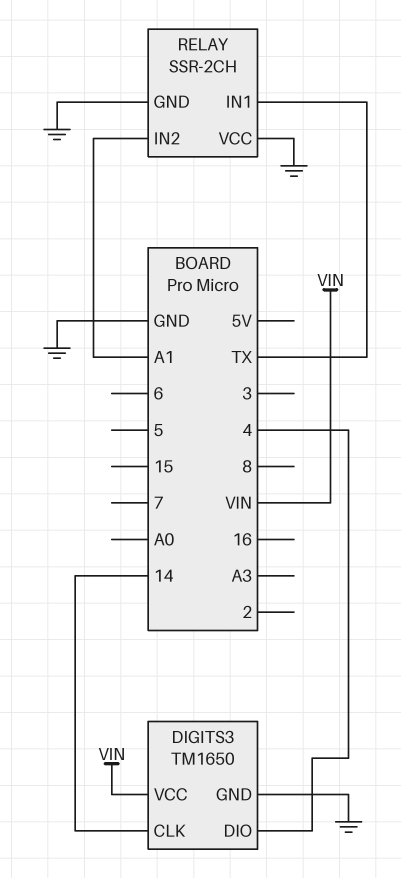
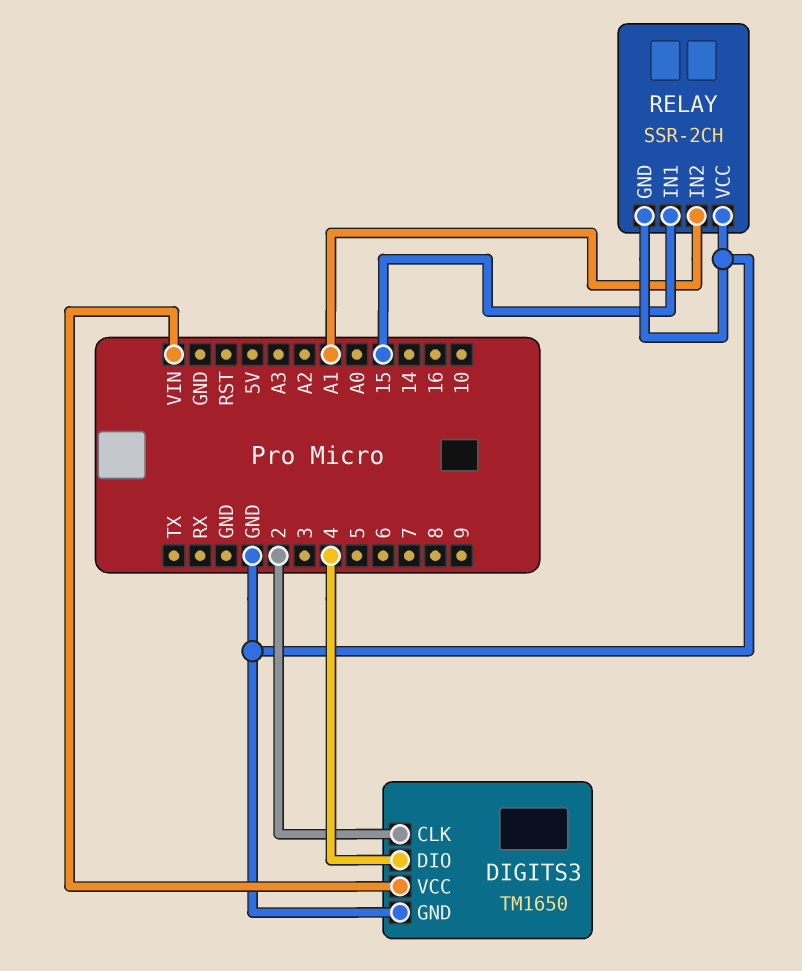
DIGITS3 pin CLK: 14 -> 2
RELAY pin IN1: TX -> 15

